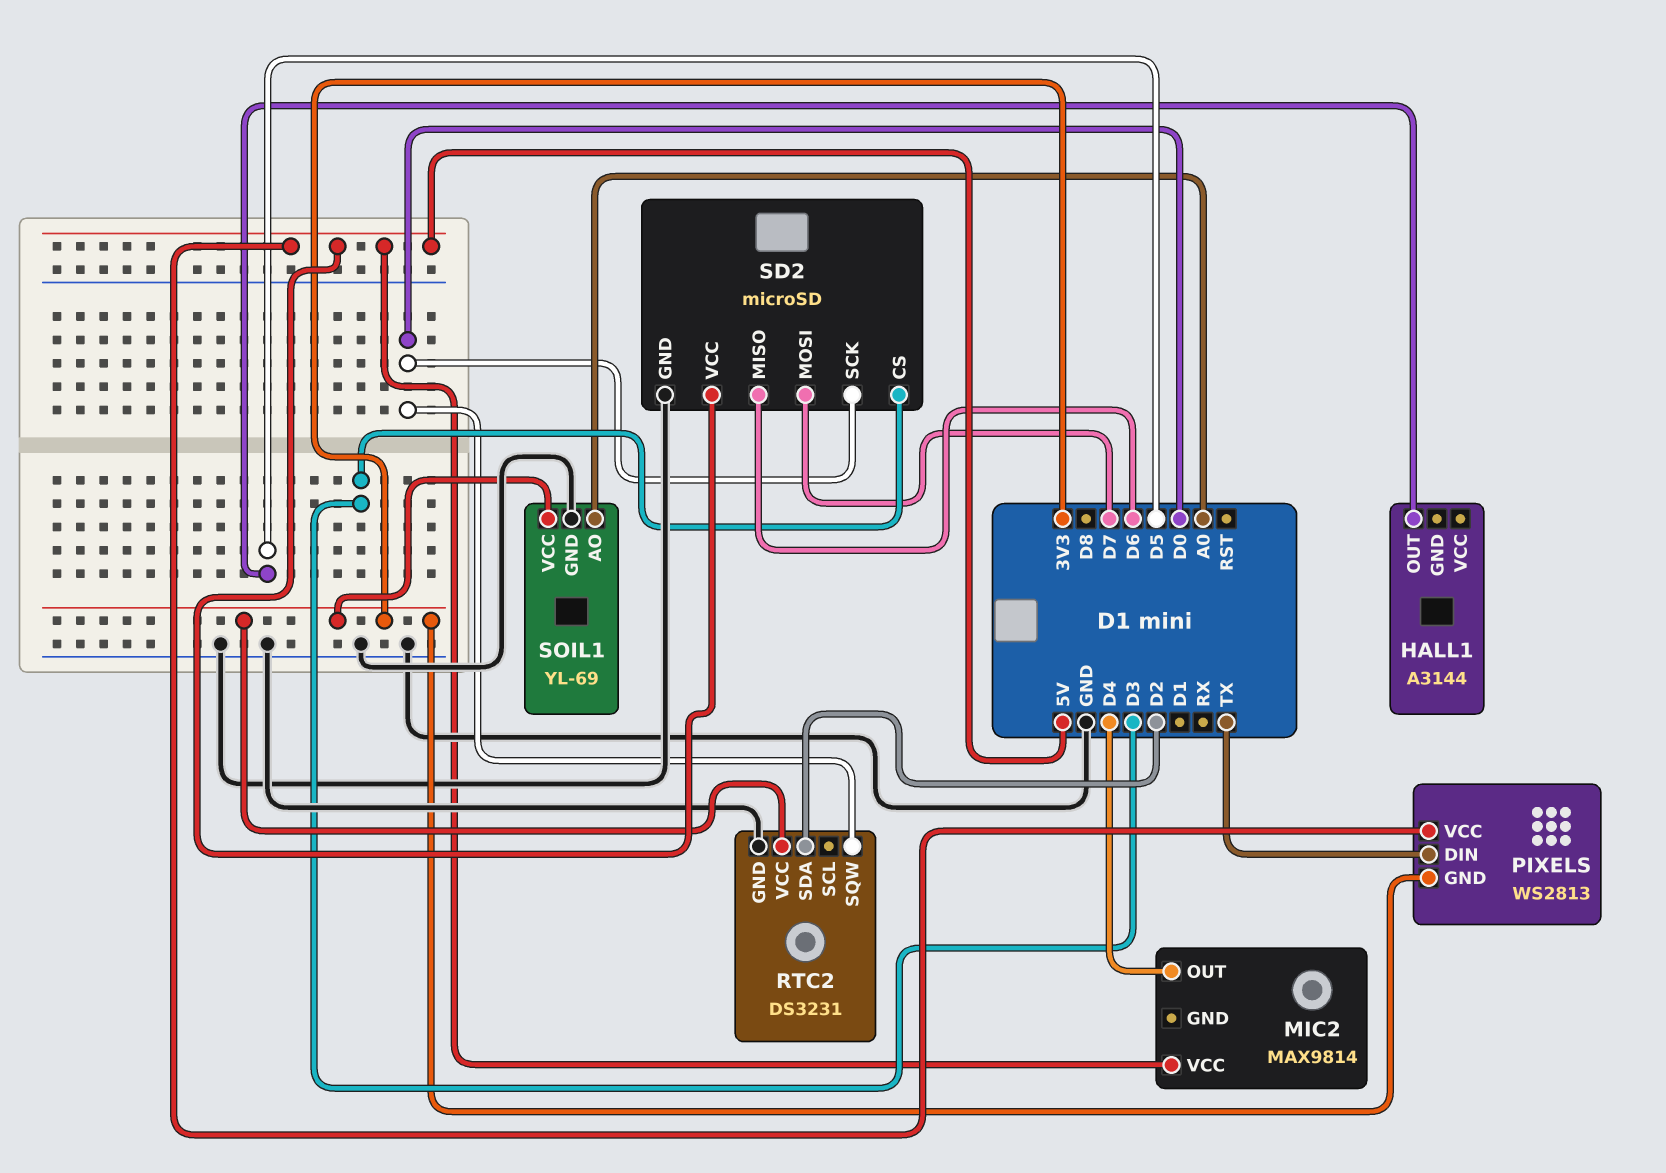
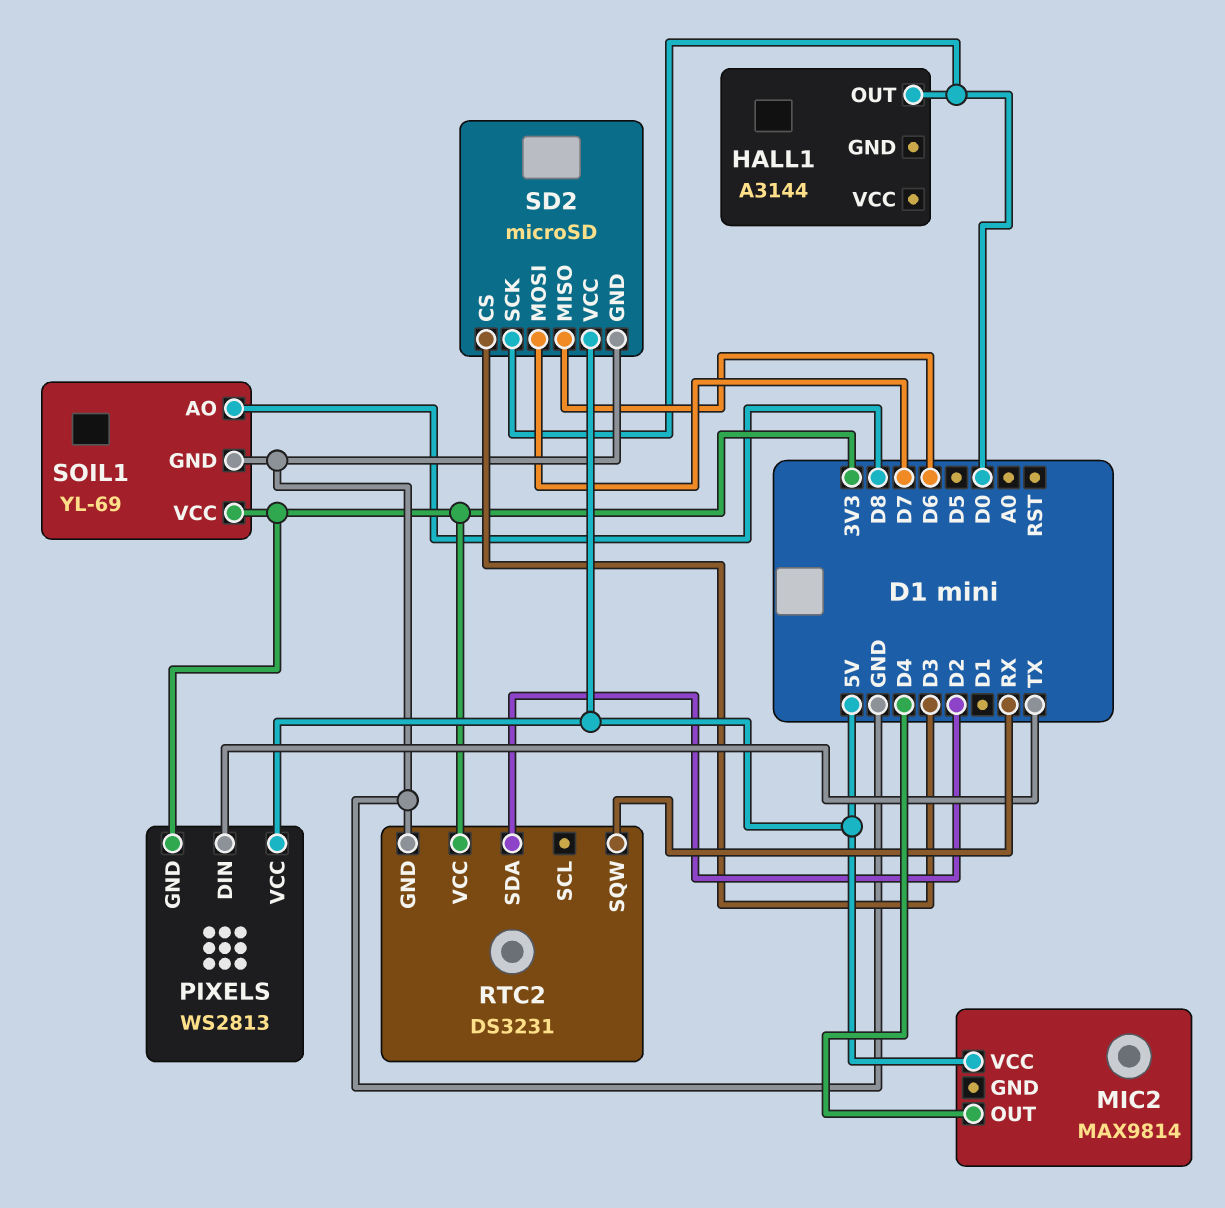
HALL1 pin OUT: D5 -> D0
RTC2 pin SQW: D0 -> RX
SOIL1 pin AO: A0 -> D8

